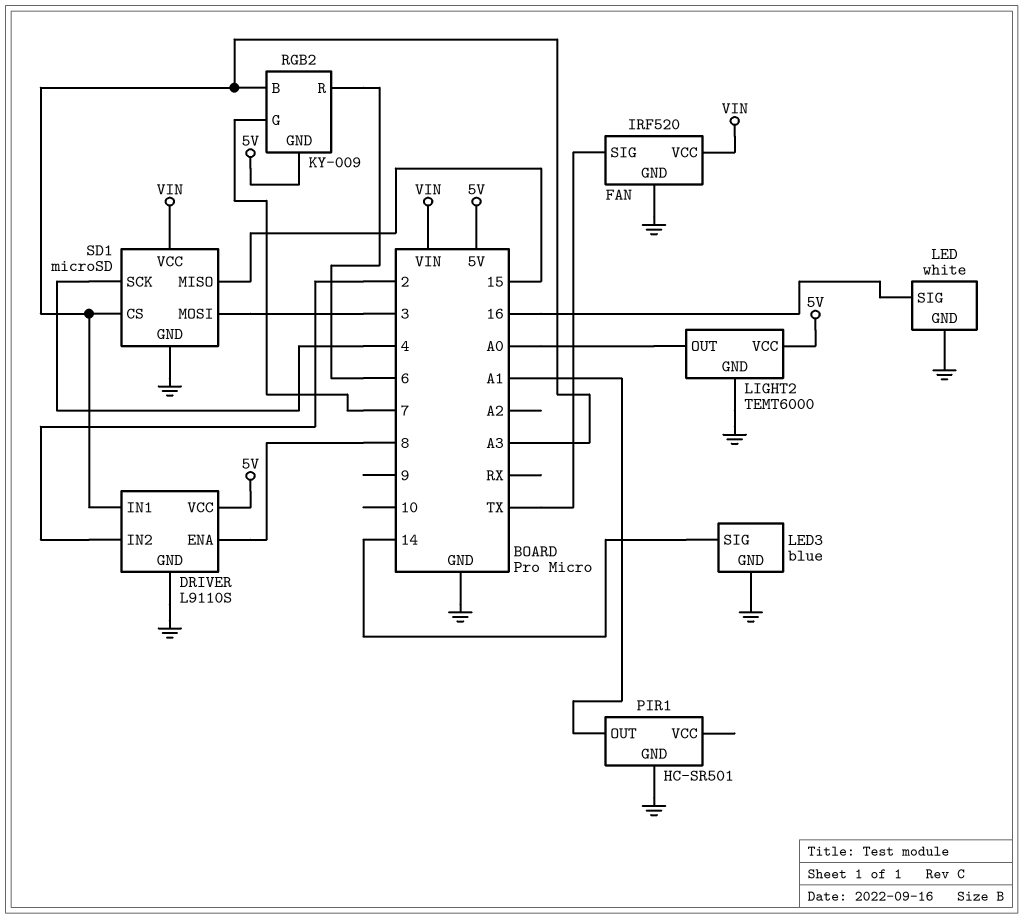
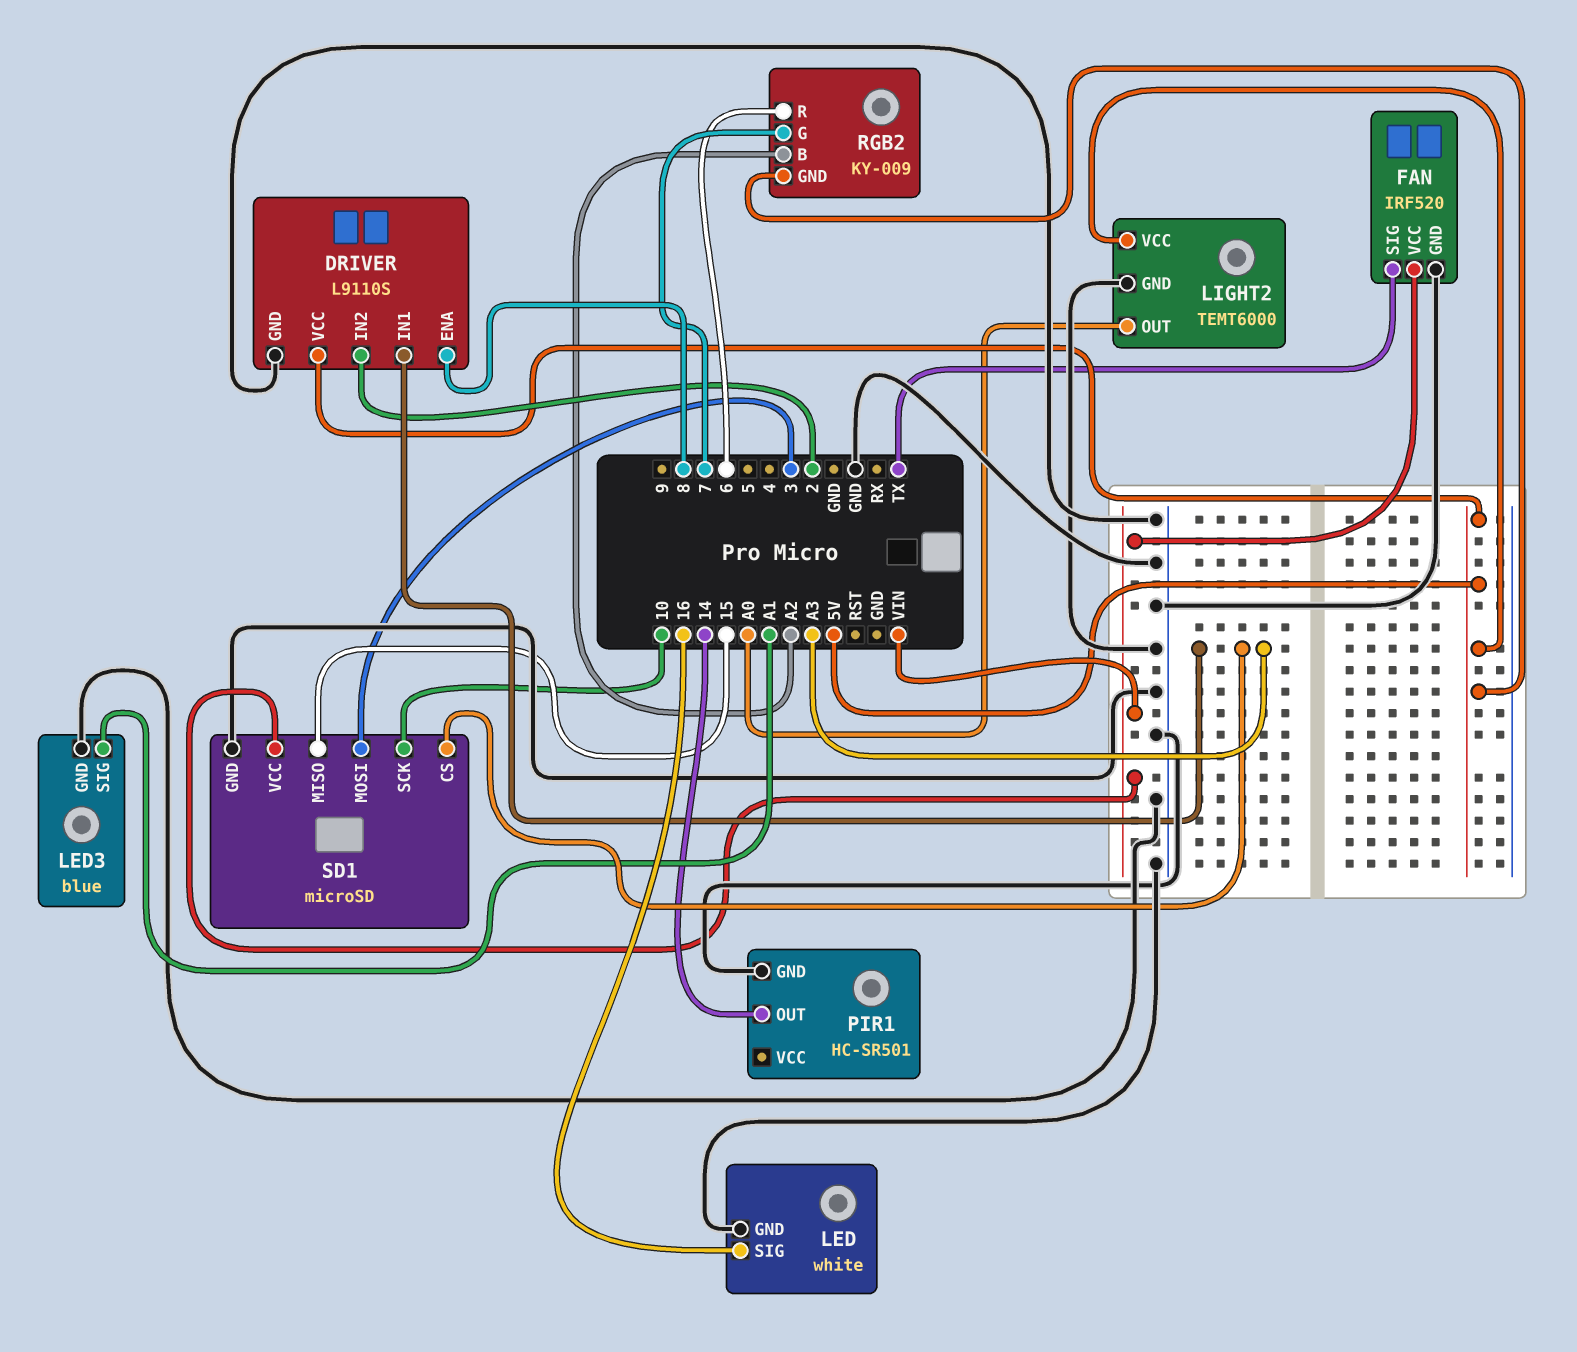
LED3 pin SIG: 14 -> A1
PIR1 pin OUT: A1 -> 14
RGB2 pin B: A3 -> A2
SD1 pin SCK: 4 -> 10

